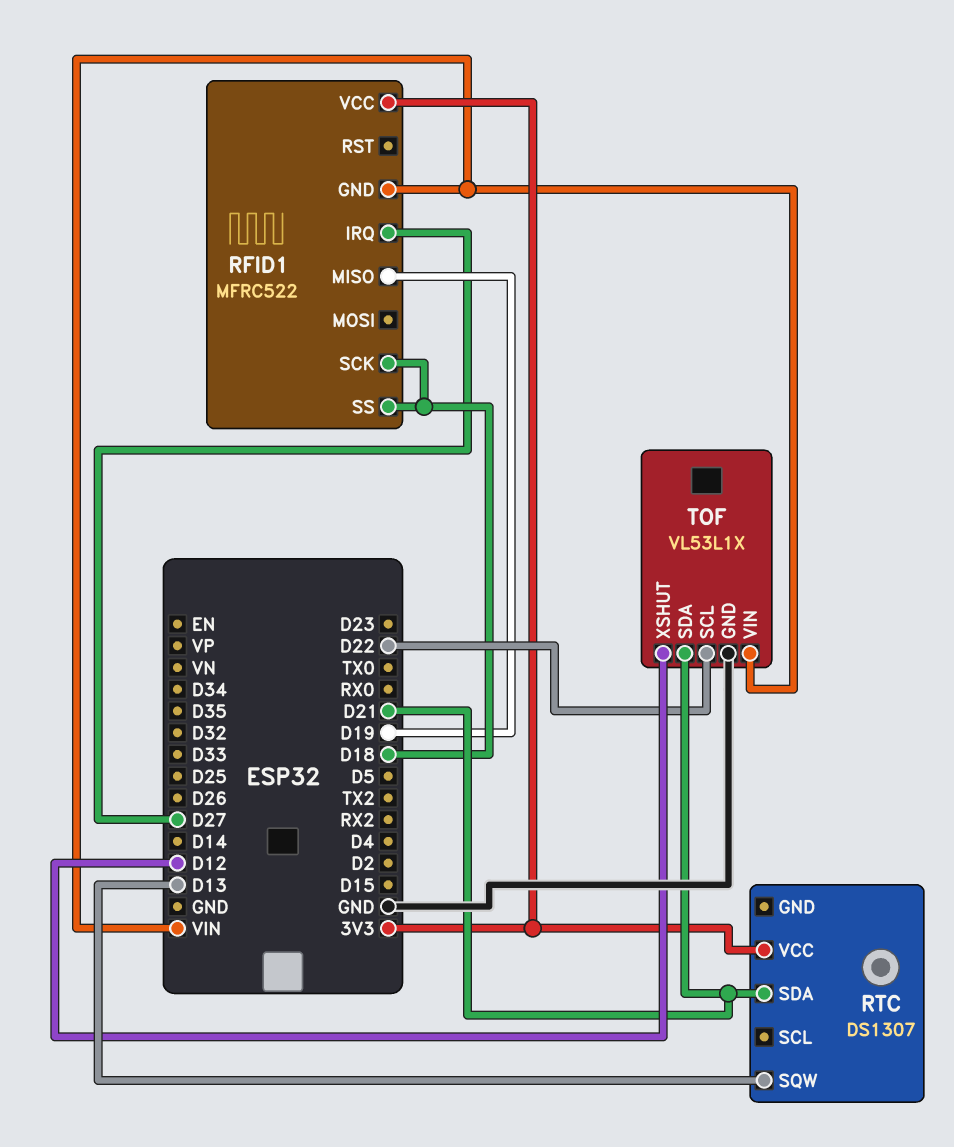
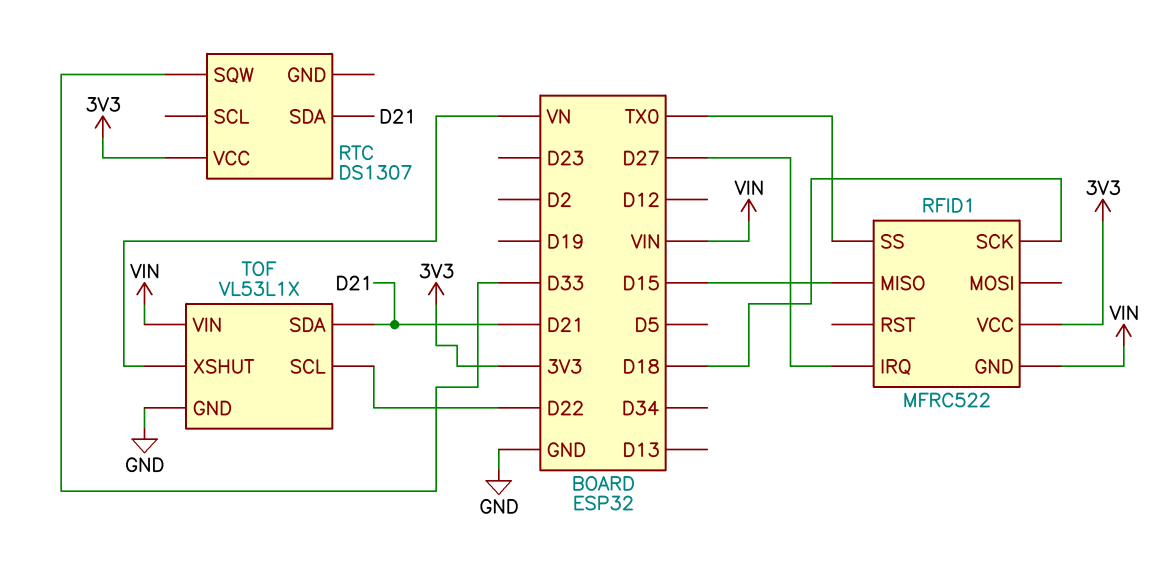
RFID1 pin MISO: D19 -> D15
RFID1 pin SS: D18 -> TX0
RTC pin SQW: D13 -> D33
TOF pin XSHUT: D12 -> VN

